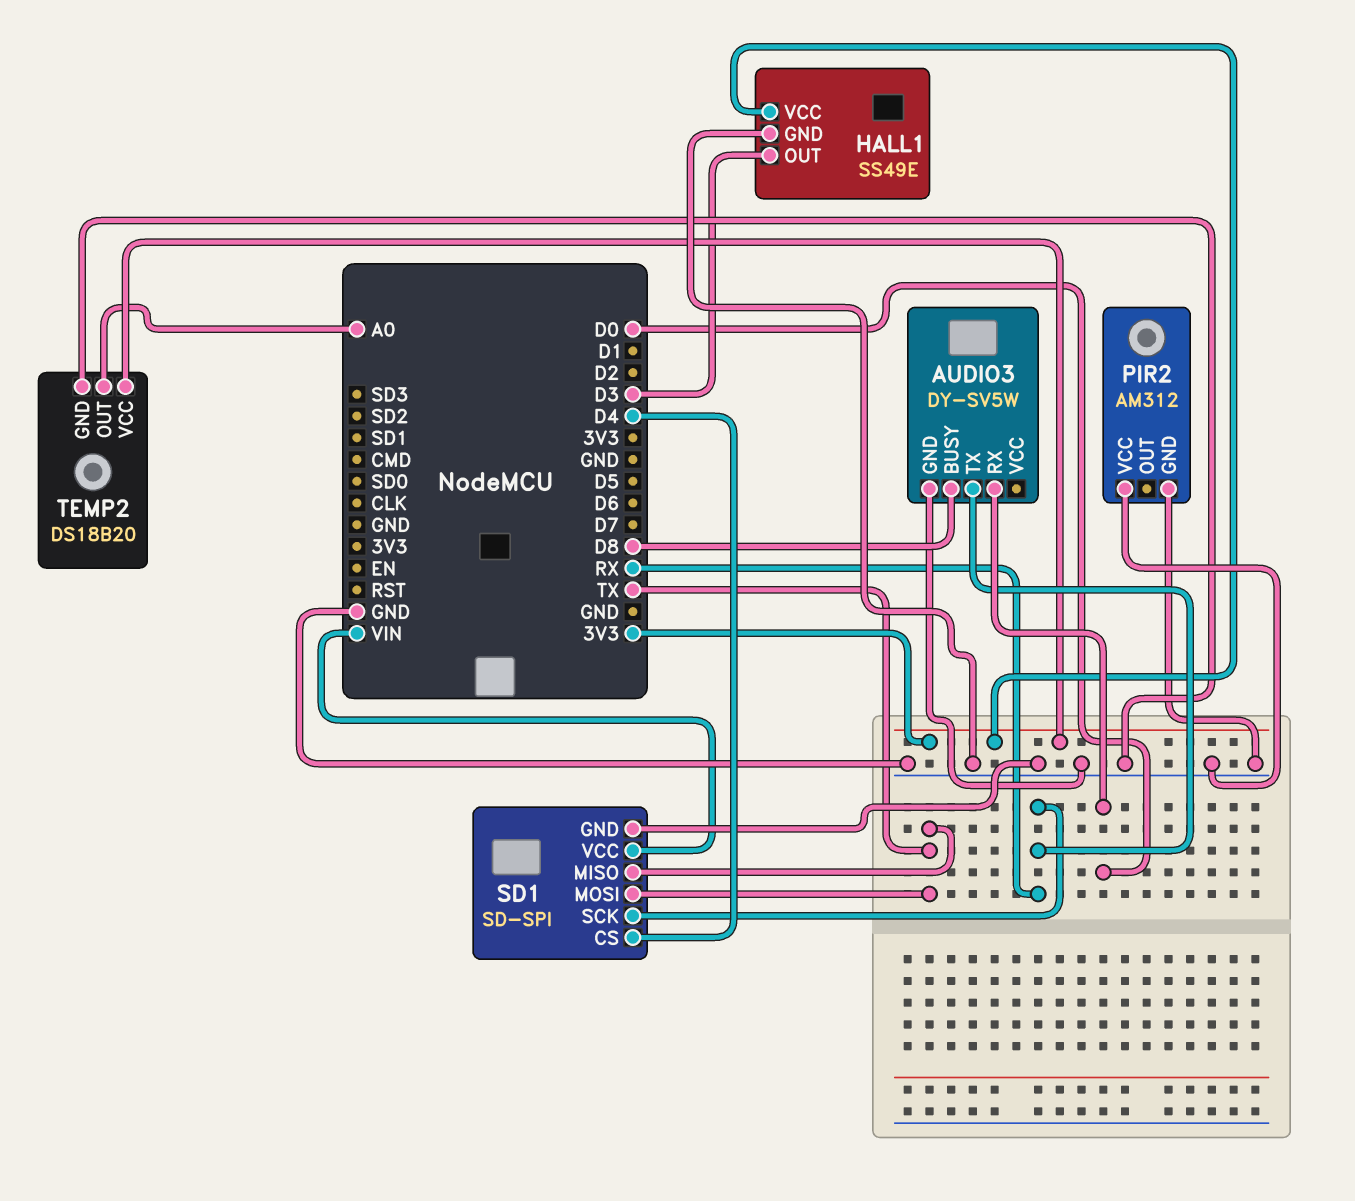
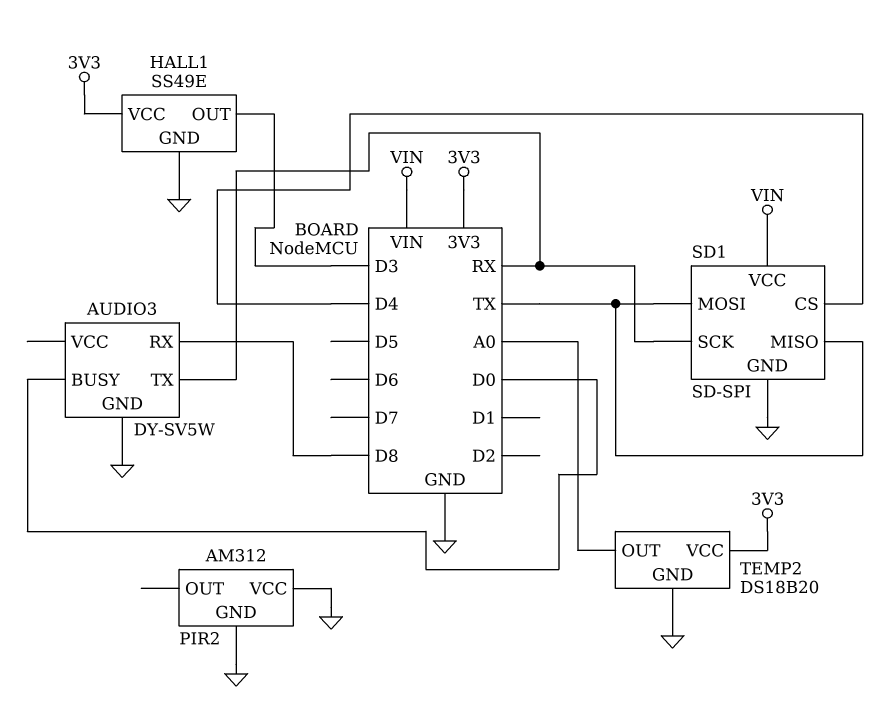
AUDIO3 pin BUSY: D8 -> D0
AUDIO3 pin RX: D0 -> D8

